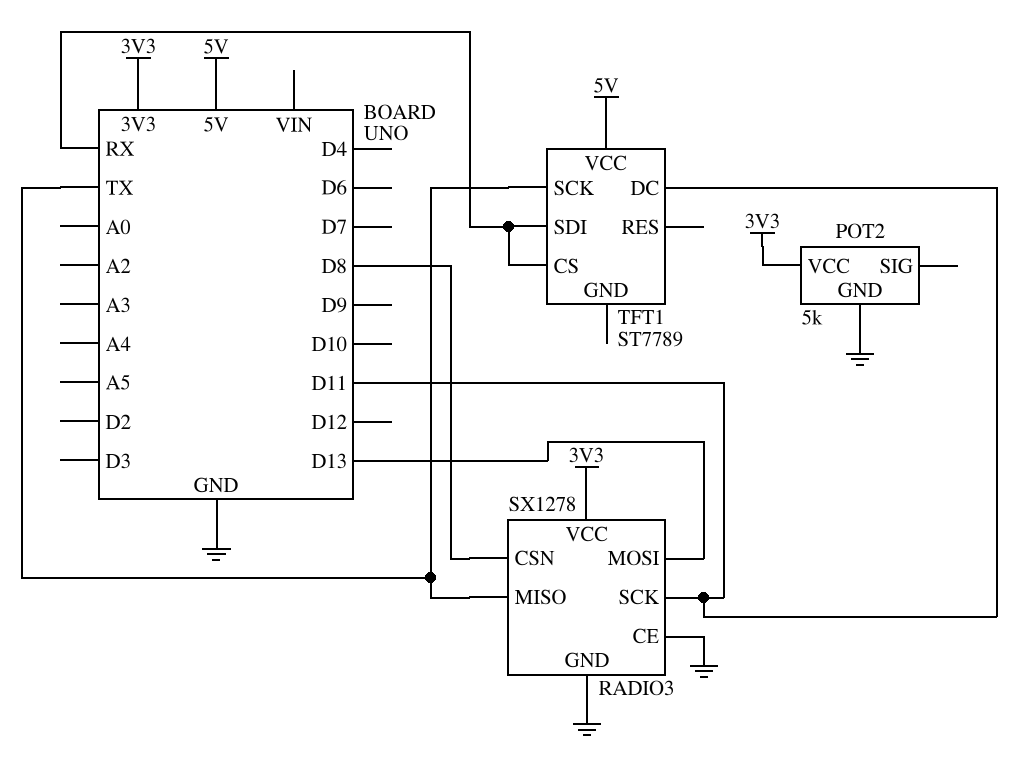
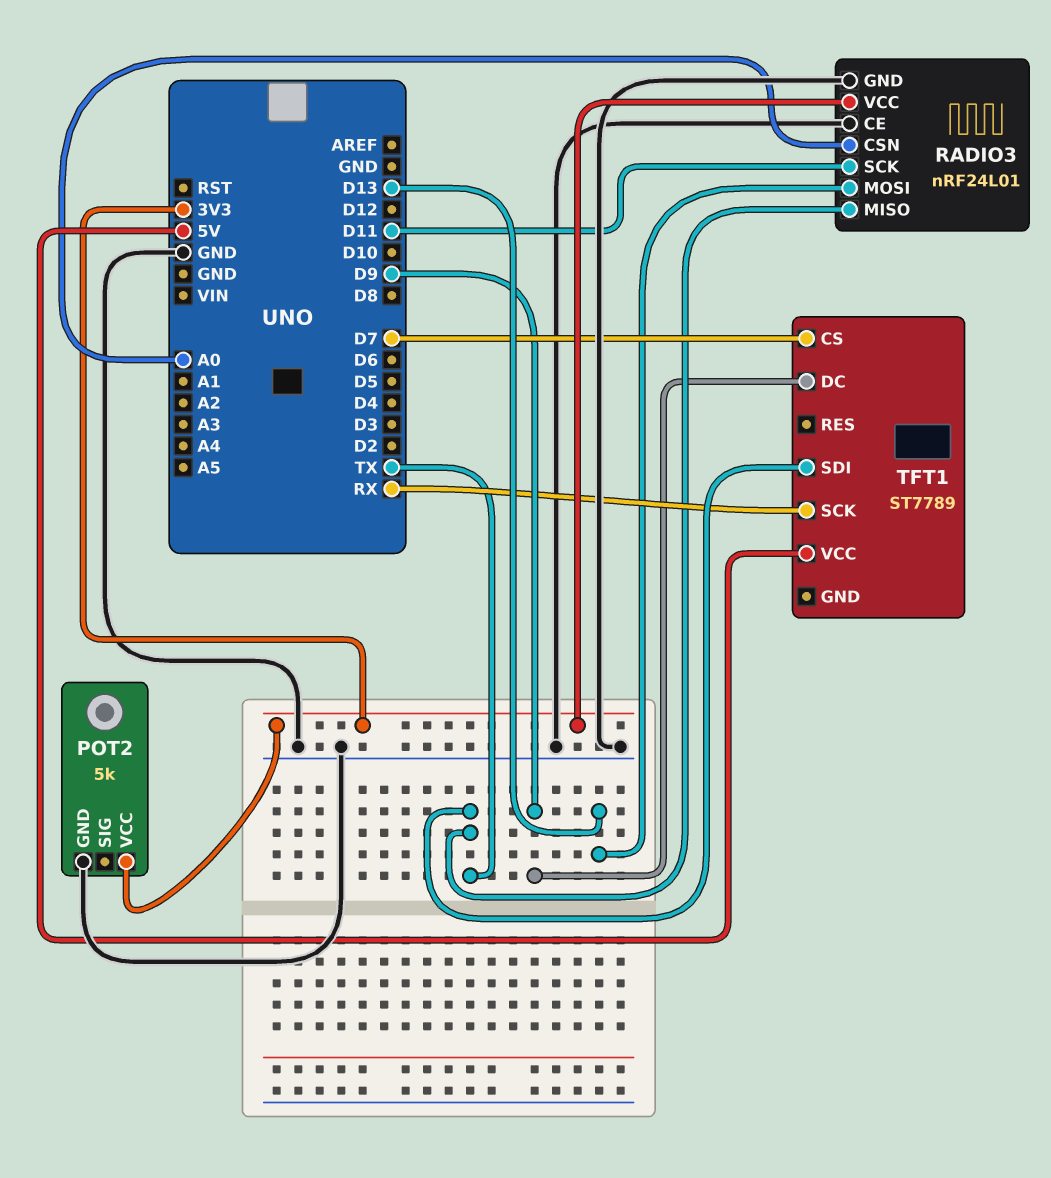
RADIO3: SX1278 -> nRF24L01
RADIO3 pin CSN: D8 -> A0
TFT1 pin CS: RX -> D7
TFT1 pin DC: D11 -> D9
TFT1 pin SCK: TX -> RX
TFT1 pin SDI: RX -> TX

